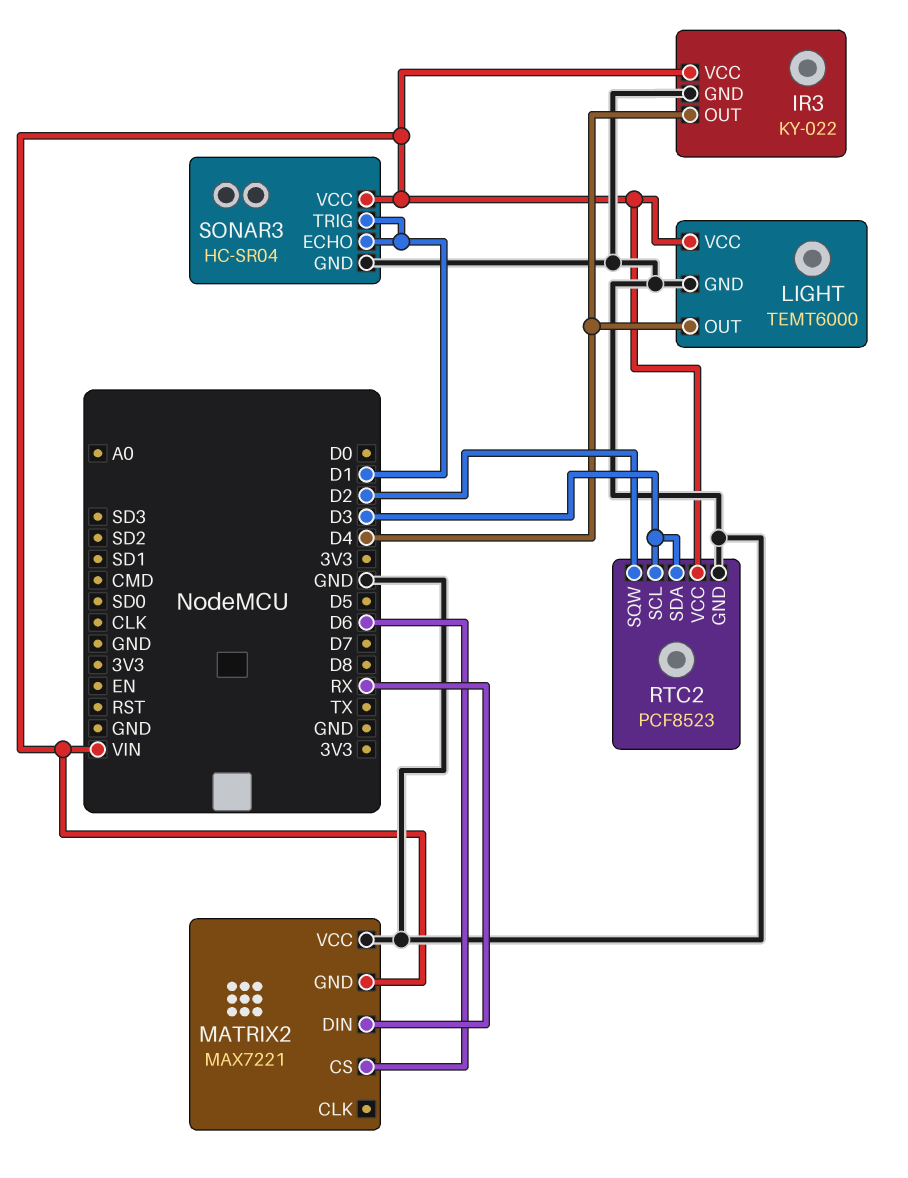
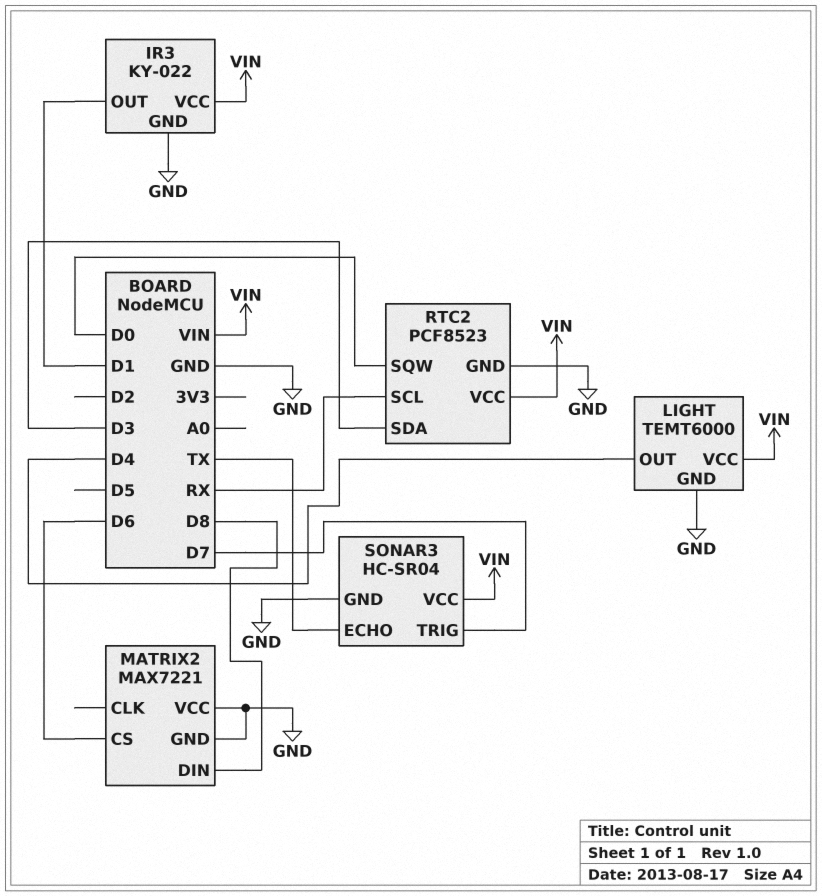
IR3 pin OUT: D4 -> D1
MATRIX2 pin DIN: RX -> D8
MATRIX2 pin GND: VIN -> GND
RTC2 pin SCL: D3 -> RX
RTC2 pin SQW: D2 -> D0
SONAR3 pin ECHO: D1 -> TX
SONAR3 pin TRIG: D1 -> D7

